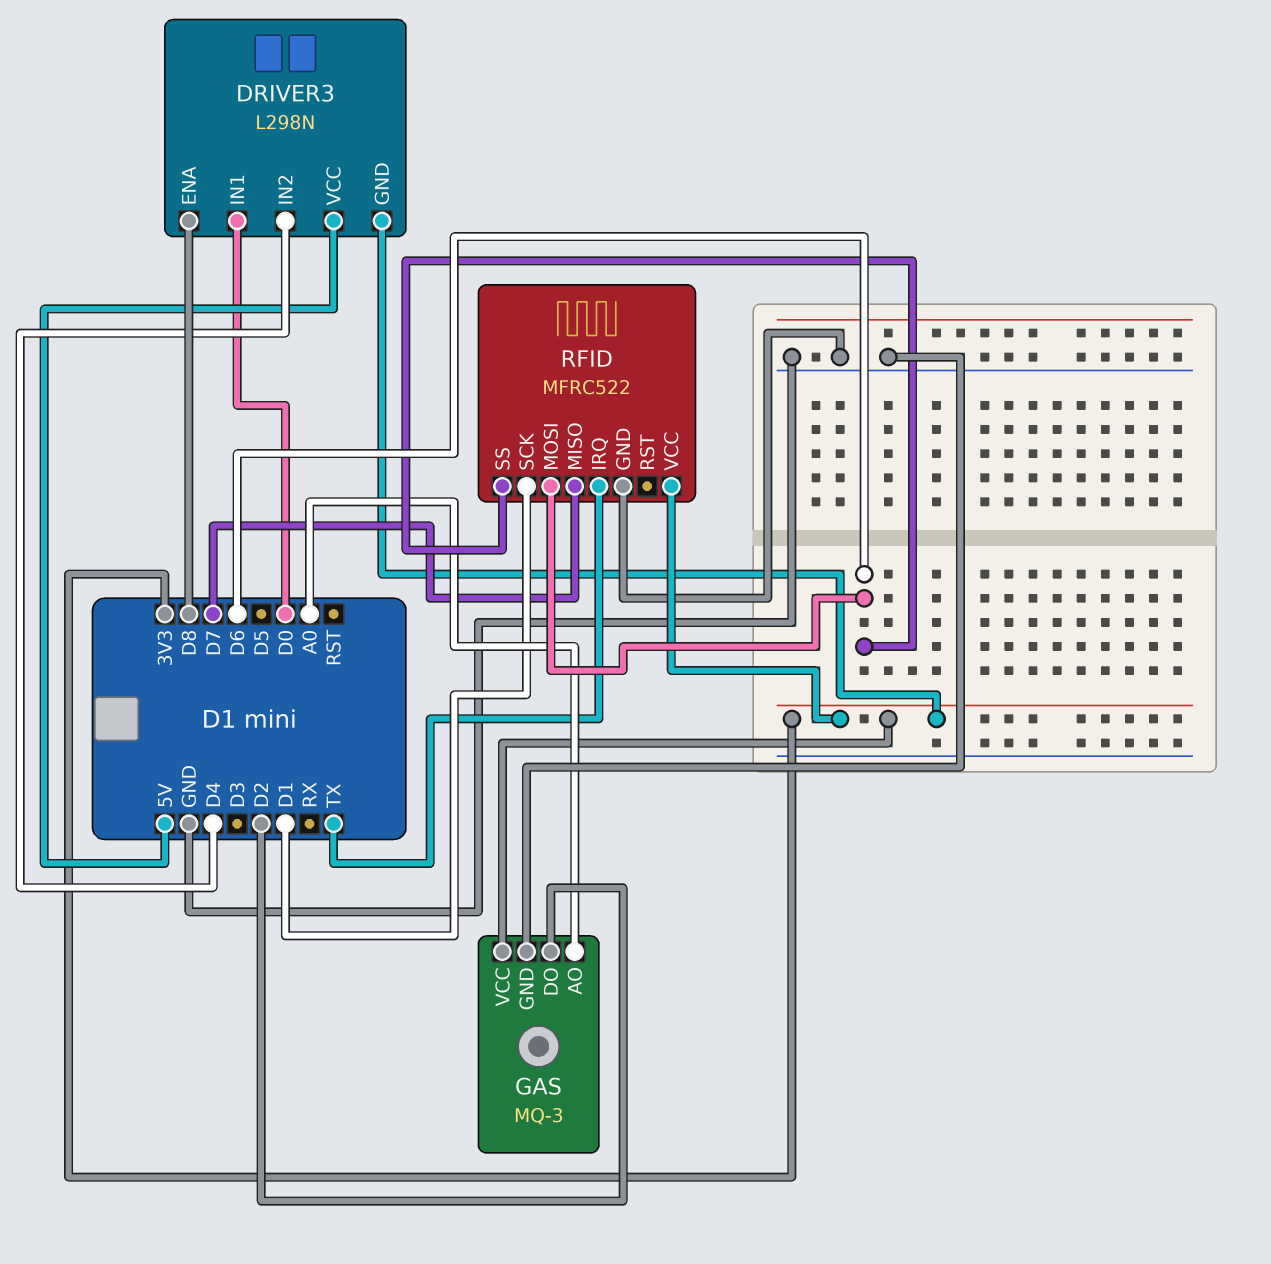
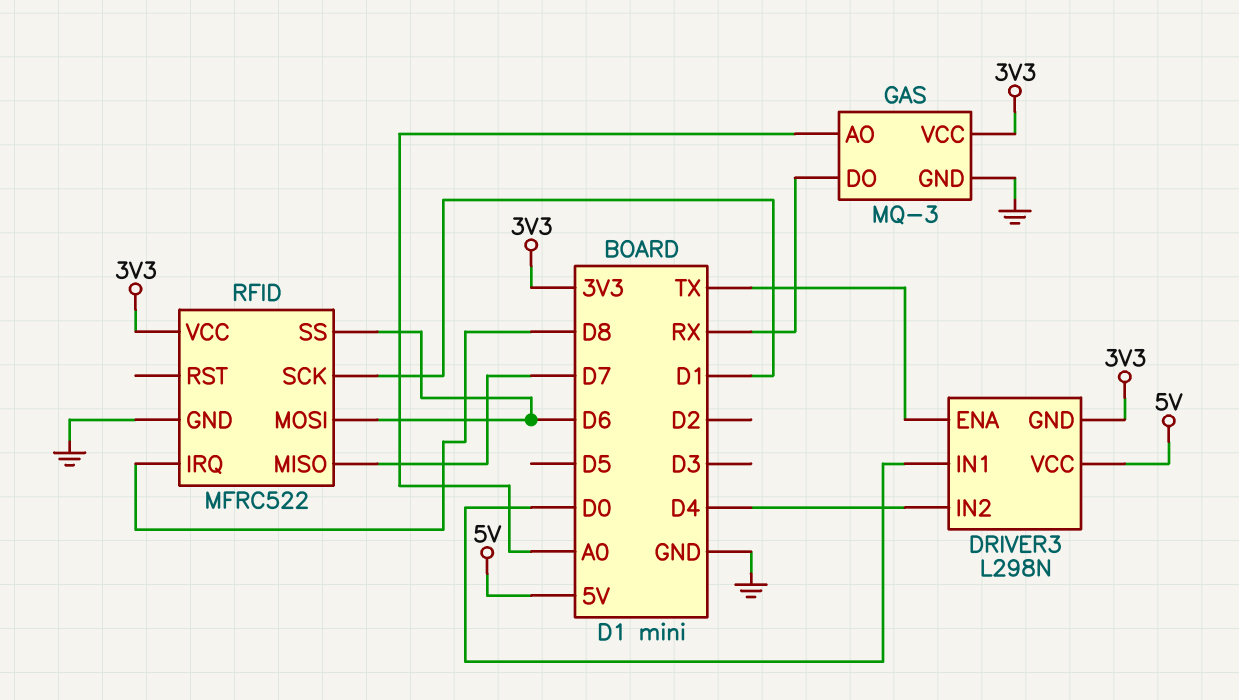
DRIVER3 pin ENA: D8 -> TX
GAS pin DO: D2 -> RX
RFID pin IRQ: TX -> D8

